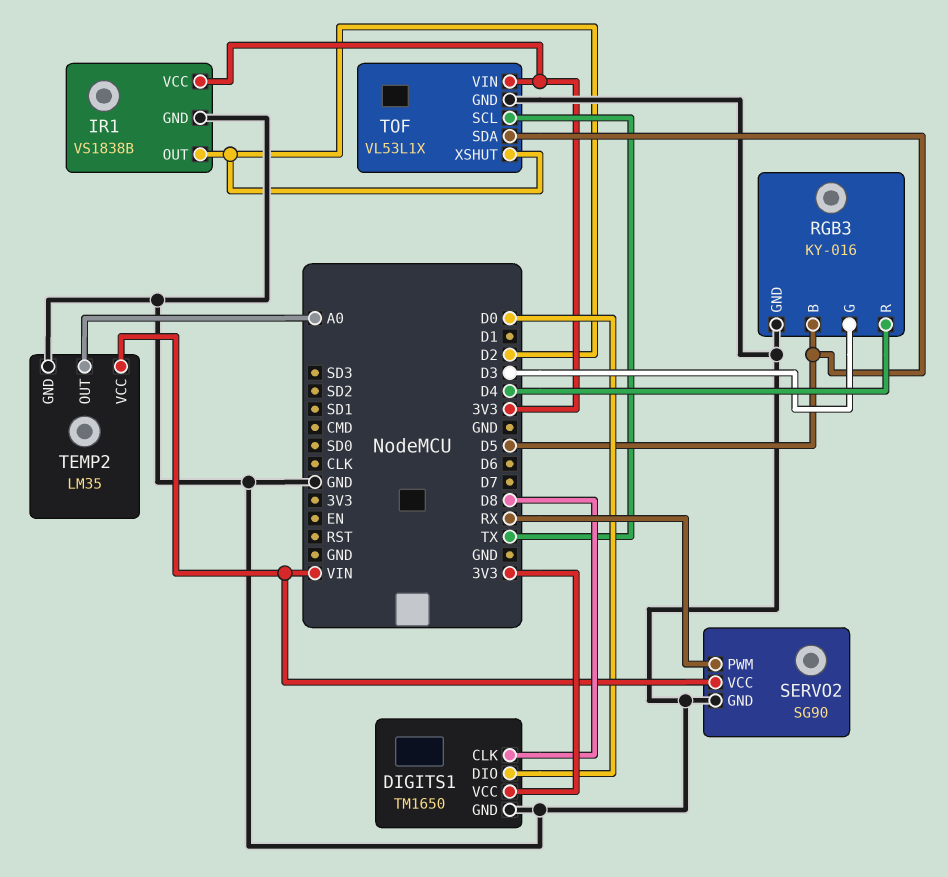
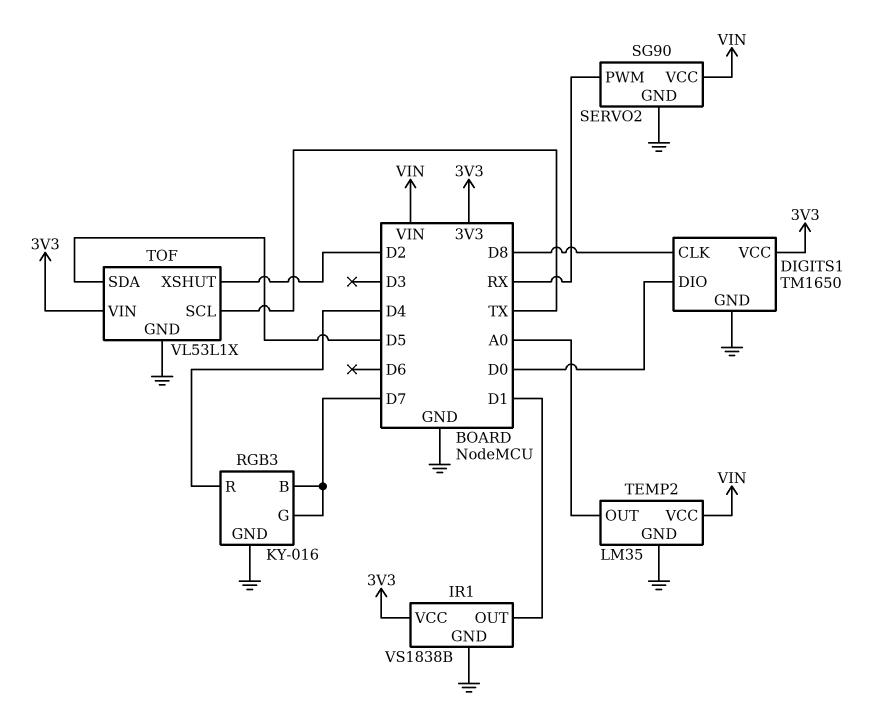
IR1 pin OUT: D2 -> D1
RGB3 pin B: D5 -> D7
RGB3 pin G: D3 -> D7

